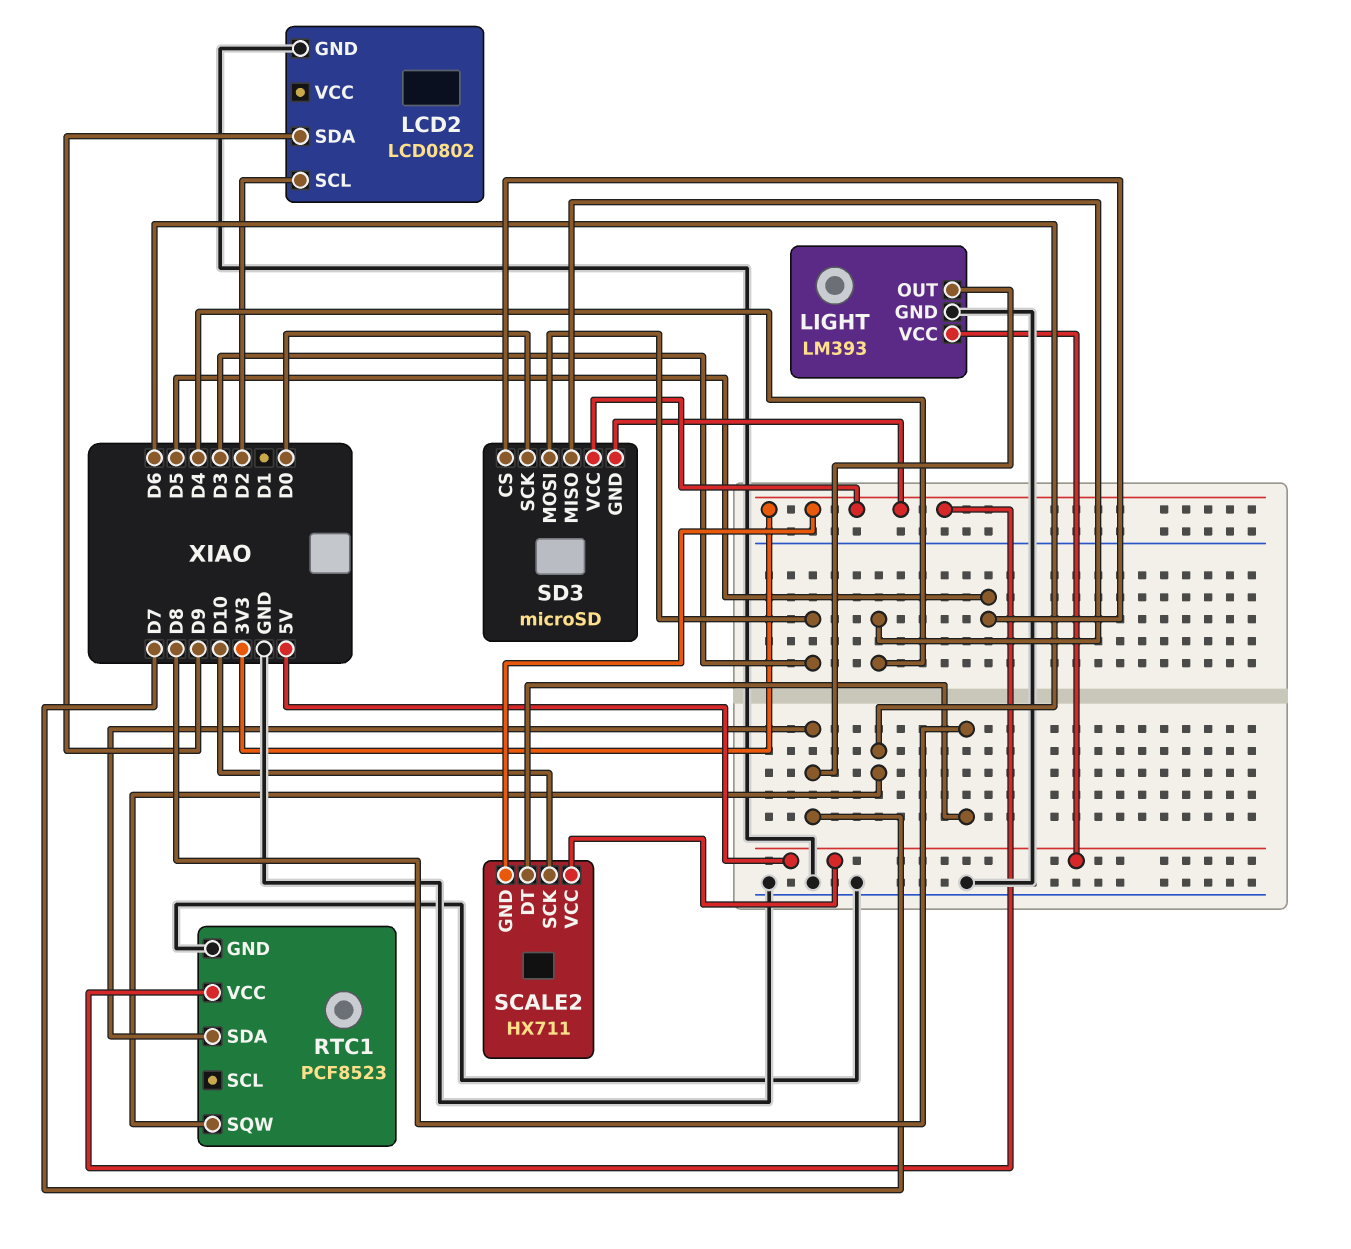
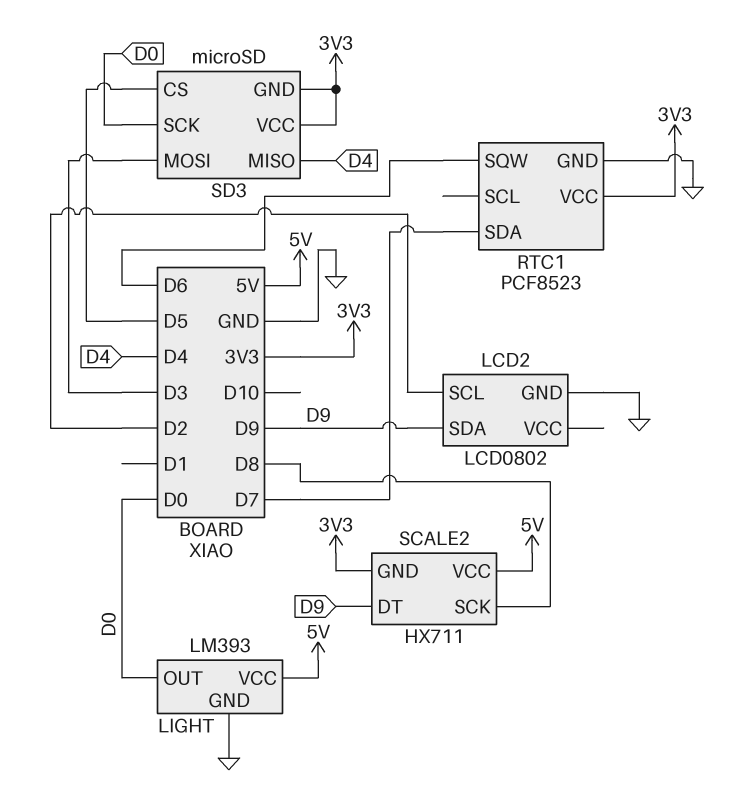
LIGHT pin OUT: D7 -> D0
SCALE2 pin DT: D8 -> D9
SCALE2 pin SCK: D10 -> D8

